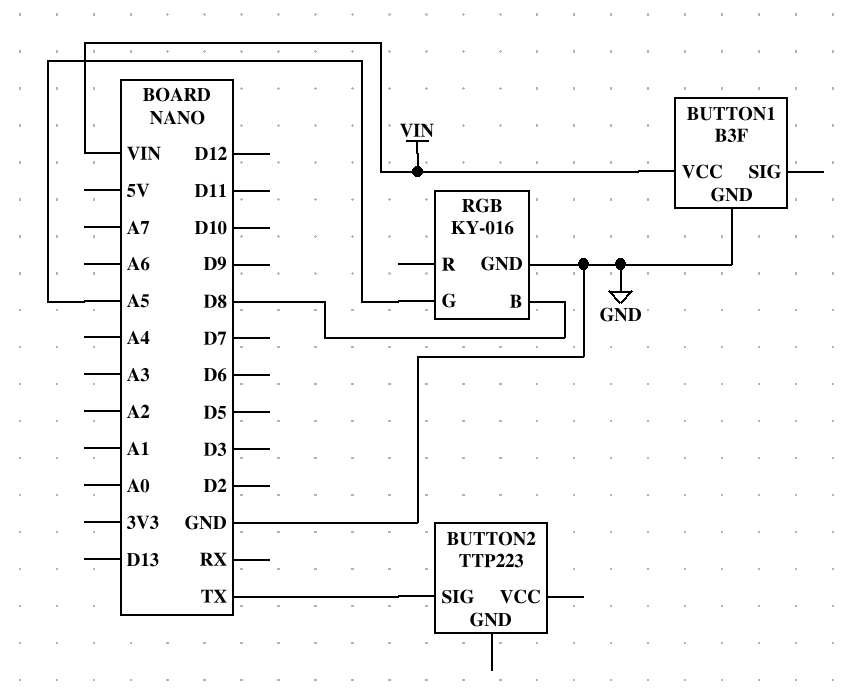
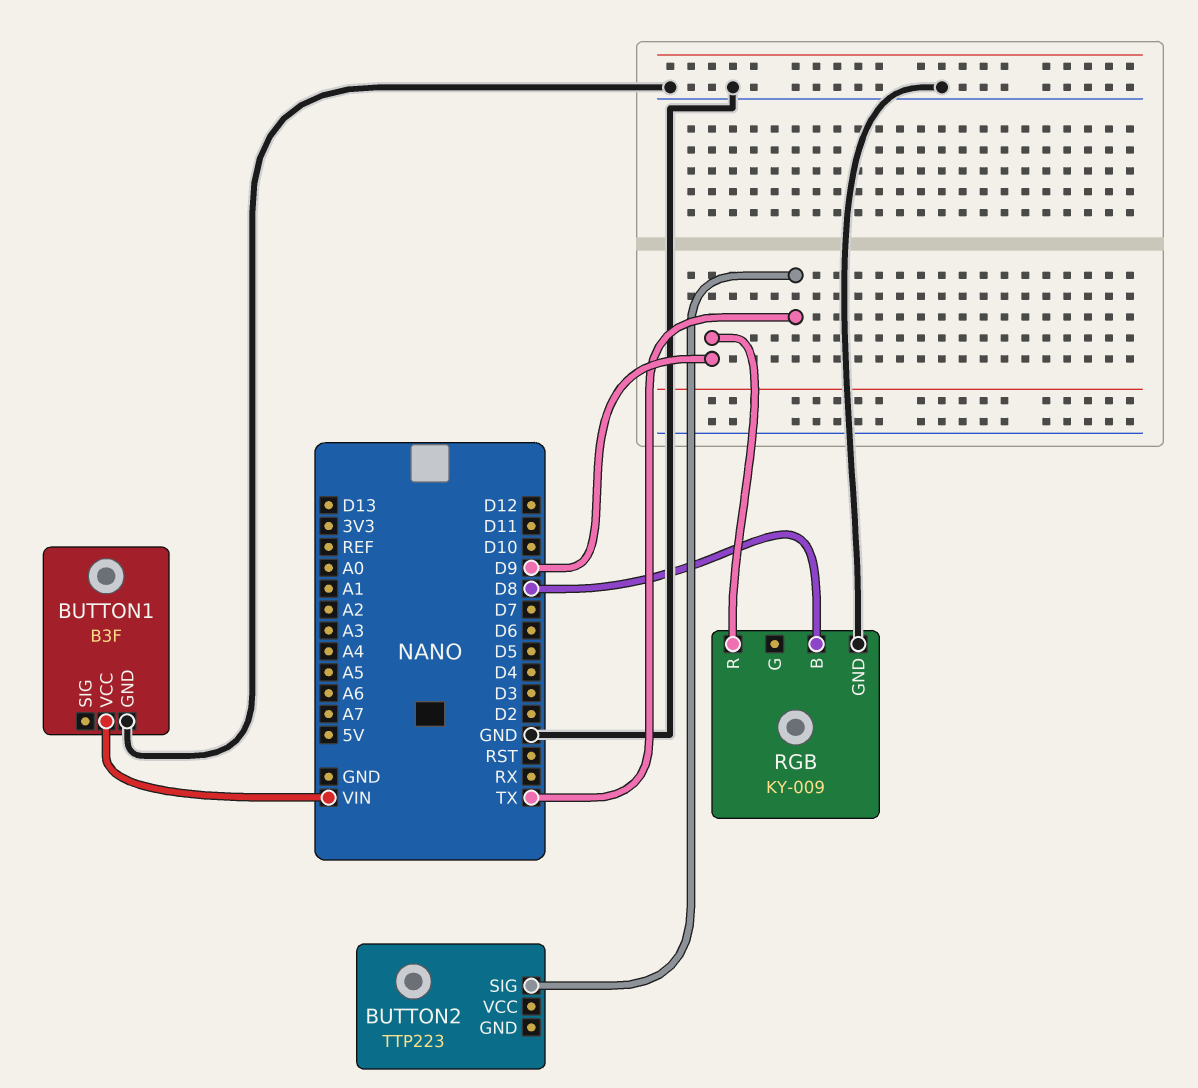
RGB: KY-016 -> KY-009
RGB pin G: A5 -> none
RGB pin R: none -> D9

